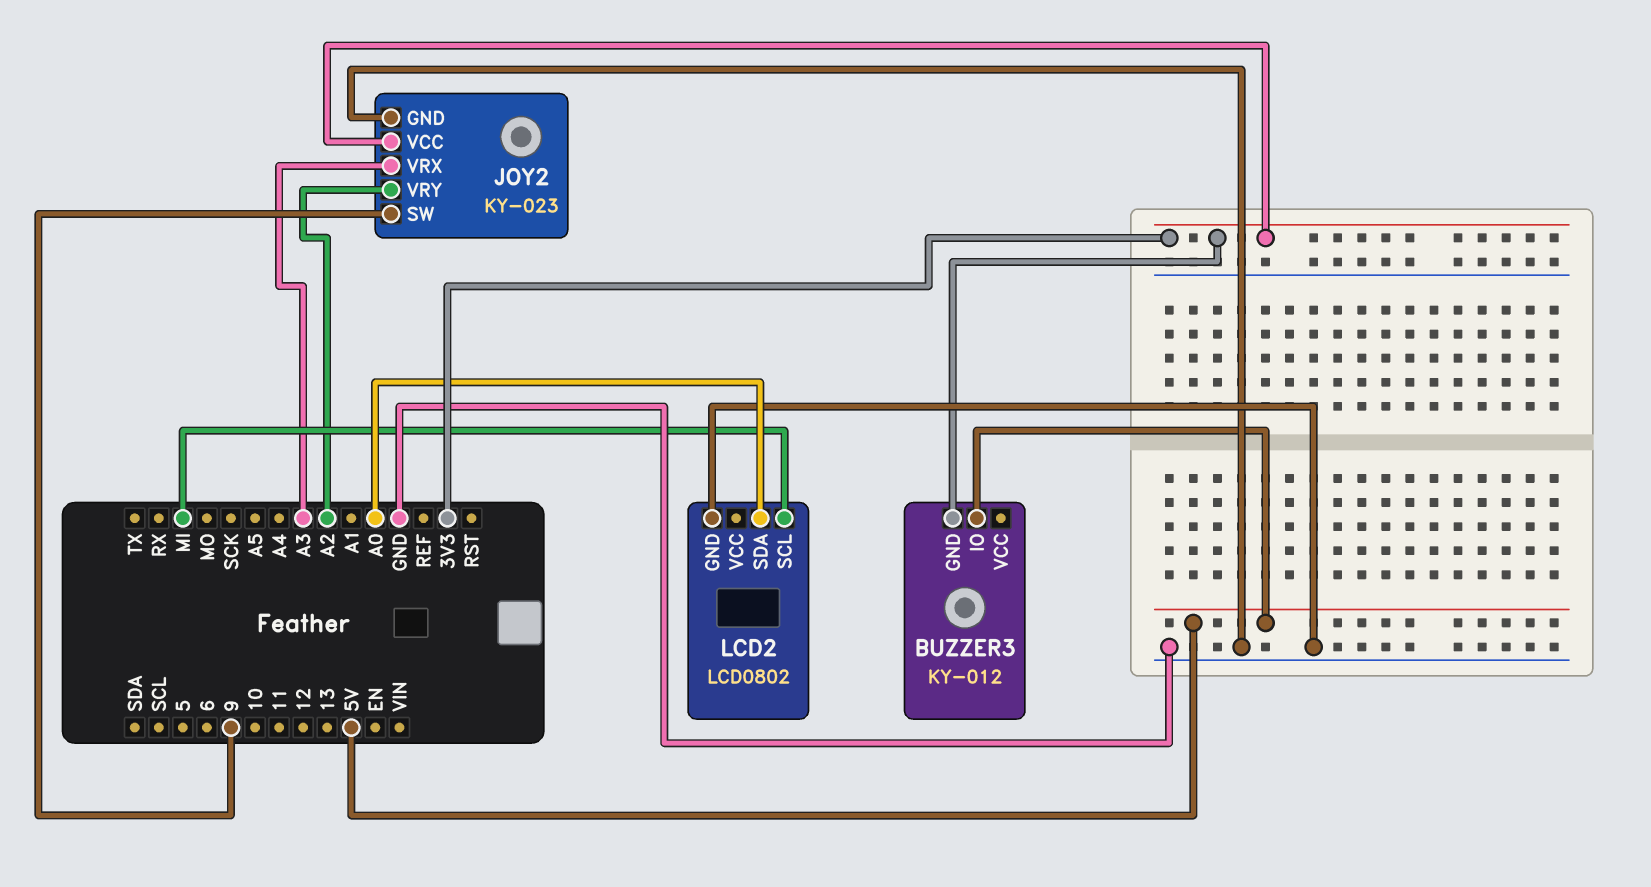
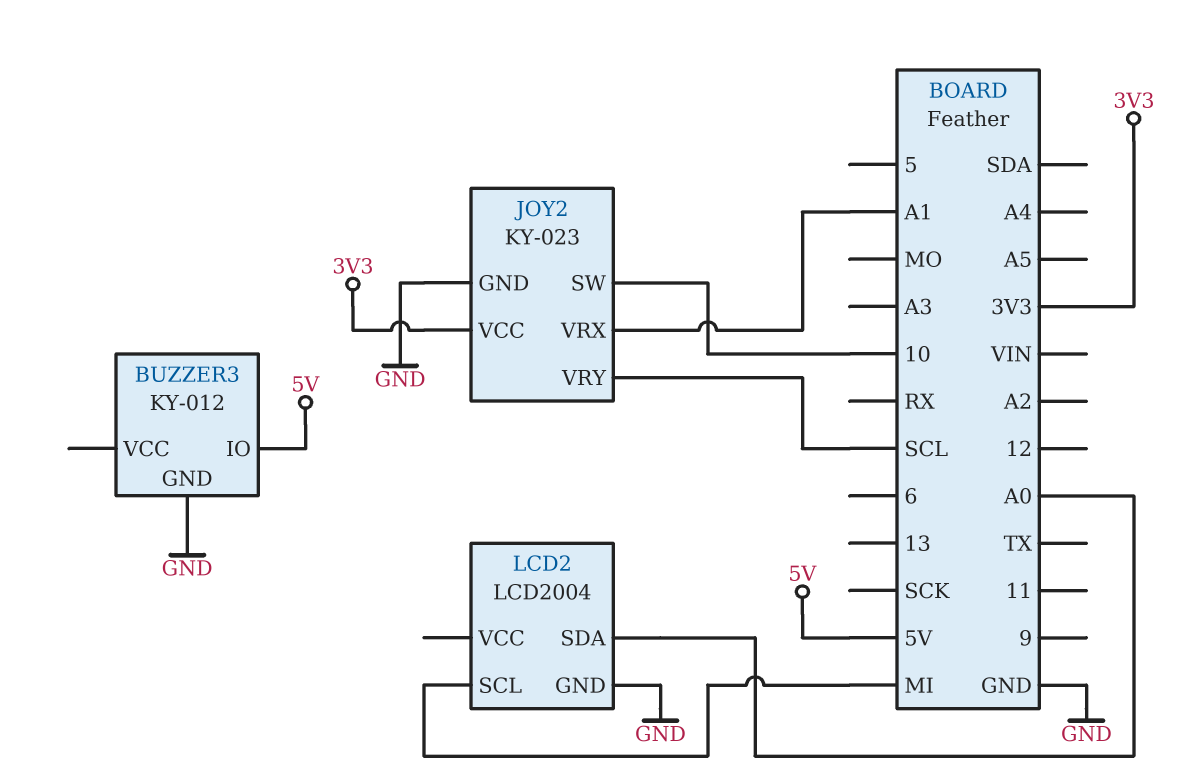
BUZZER3 pin GND: 3V3 -> GND
JOY2 pin SW: 9 -> 10
JOY2 pin VRX: A3 -> A1
JOY2 pin VRY: A2 -> SCL
LCD2: LCD0802 -> LCD2004

